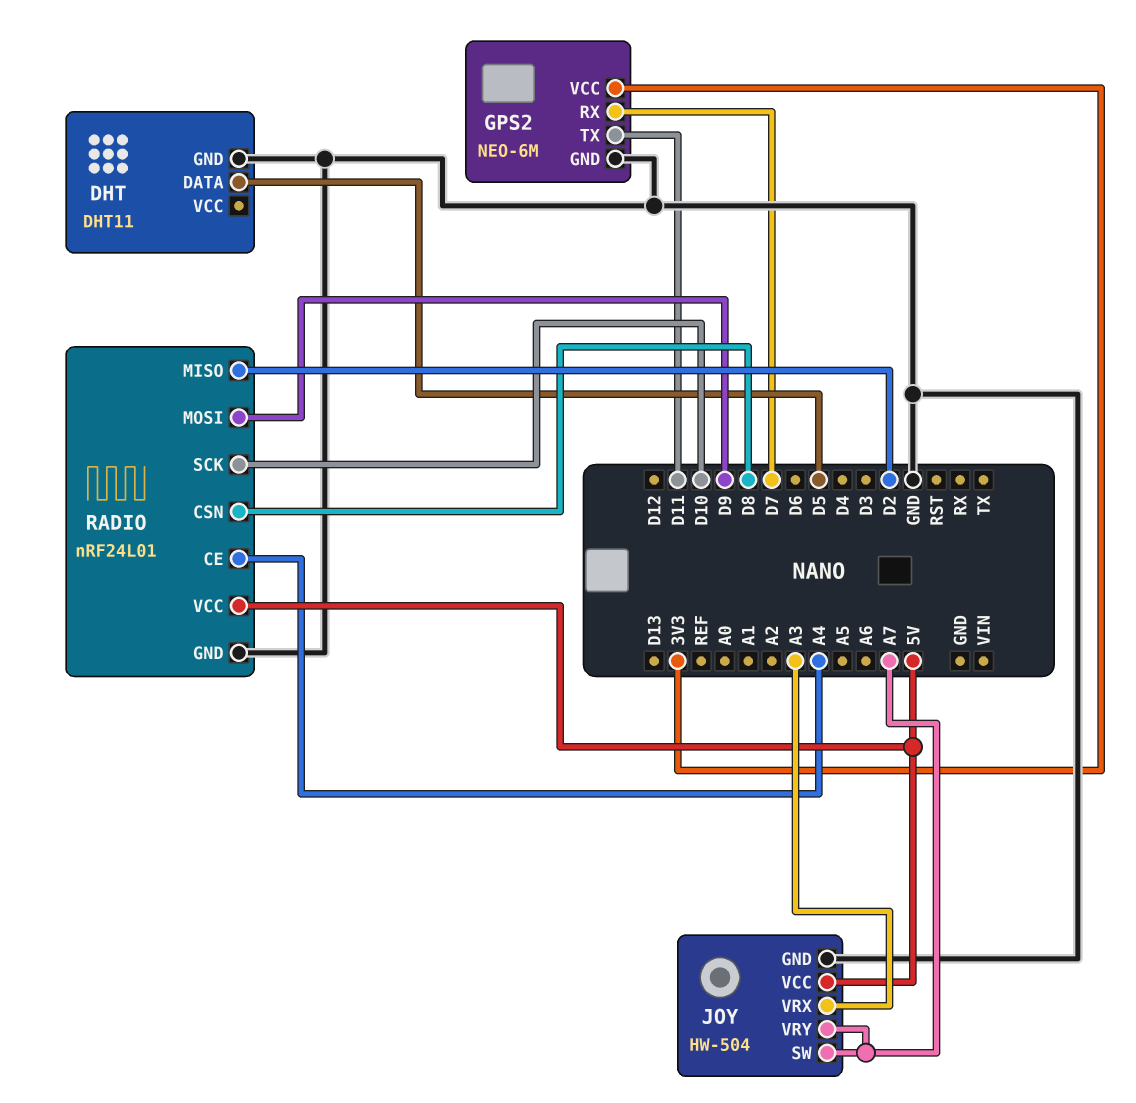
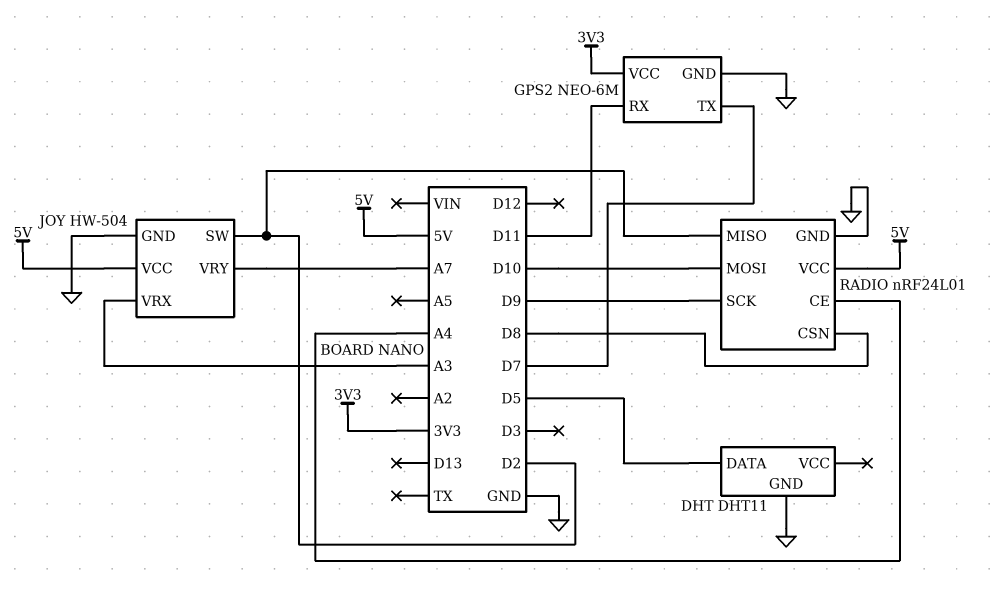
GPS2 pin RX: D7 -> D11
GPS2 pin TX: D11 -> D7
JOY pin SW: A7 -> D2
RADIO pin MOSI: D9 -> D10
RADIO pin SCK: D10 -> D9

